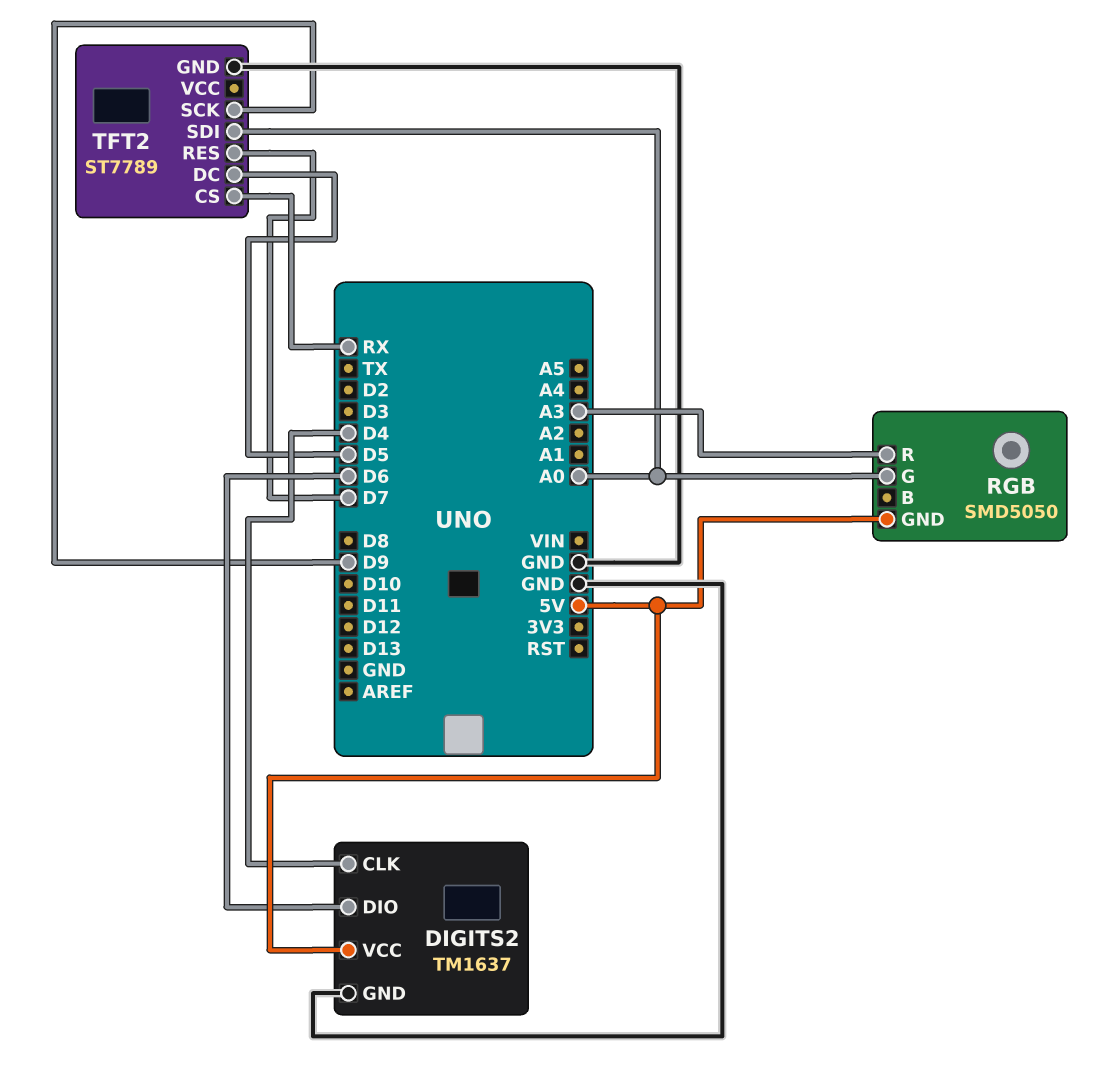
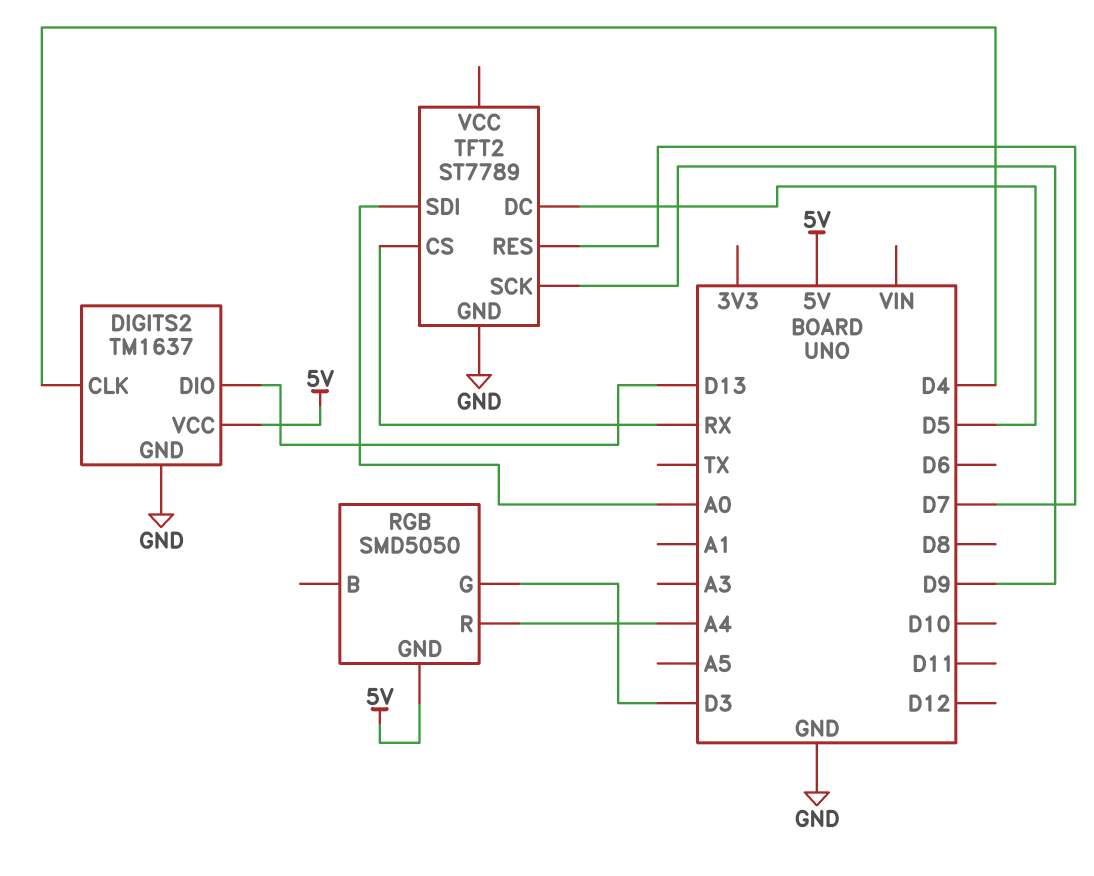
DIGITS2 pin DIO: D6 -> D13
RGB pin G: A0 -> D3
RGB pin R: A3 -> A4

